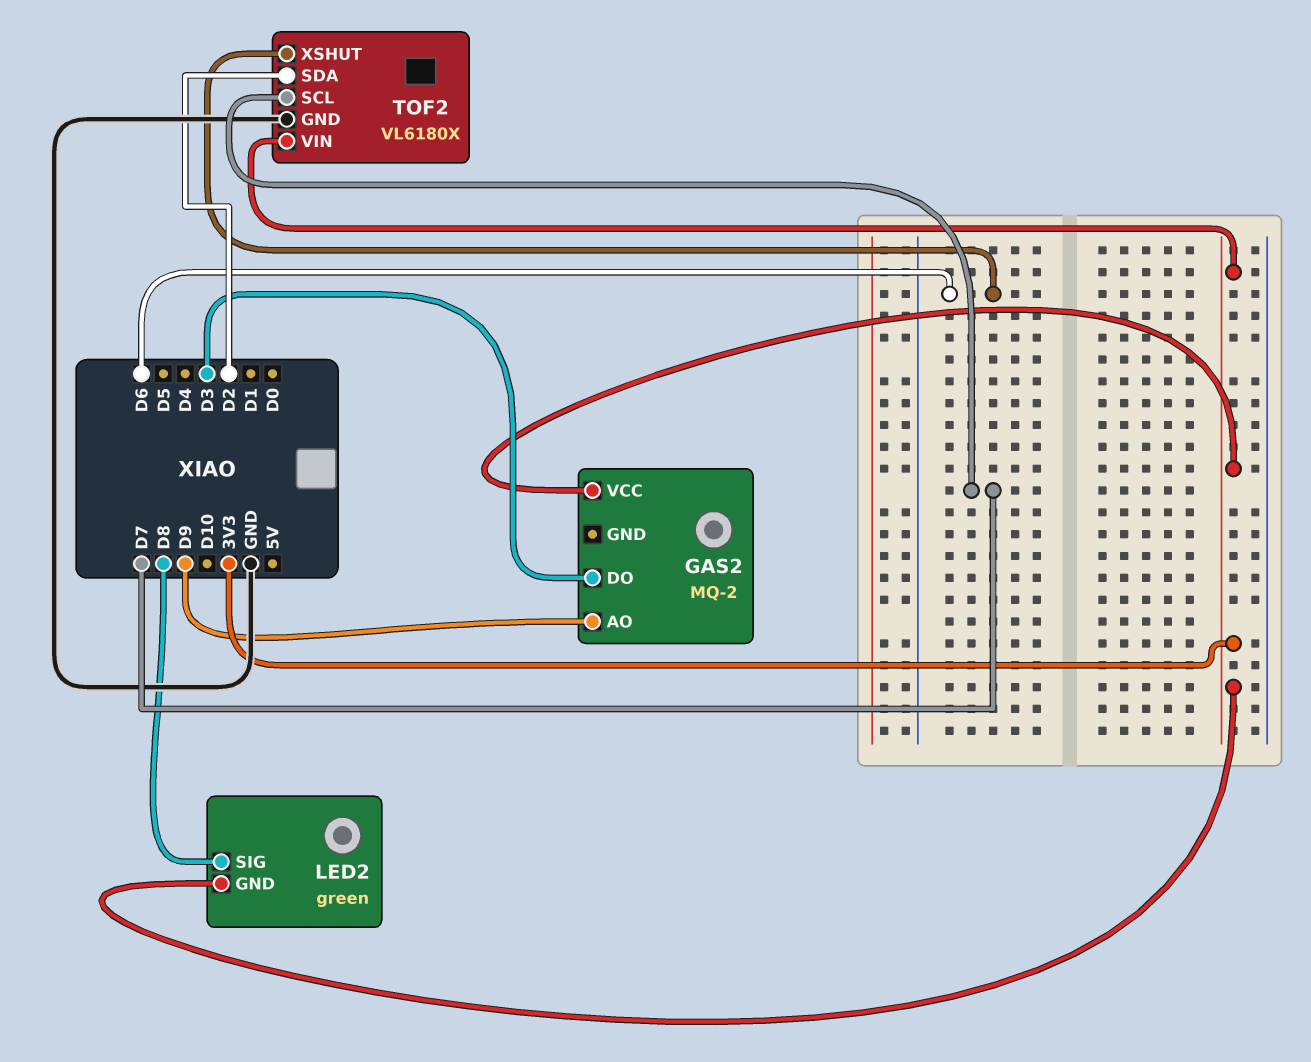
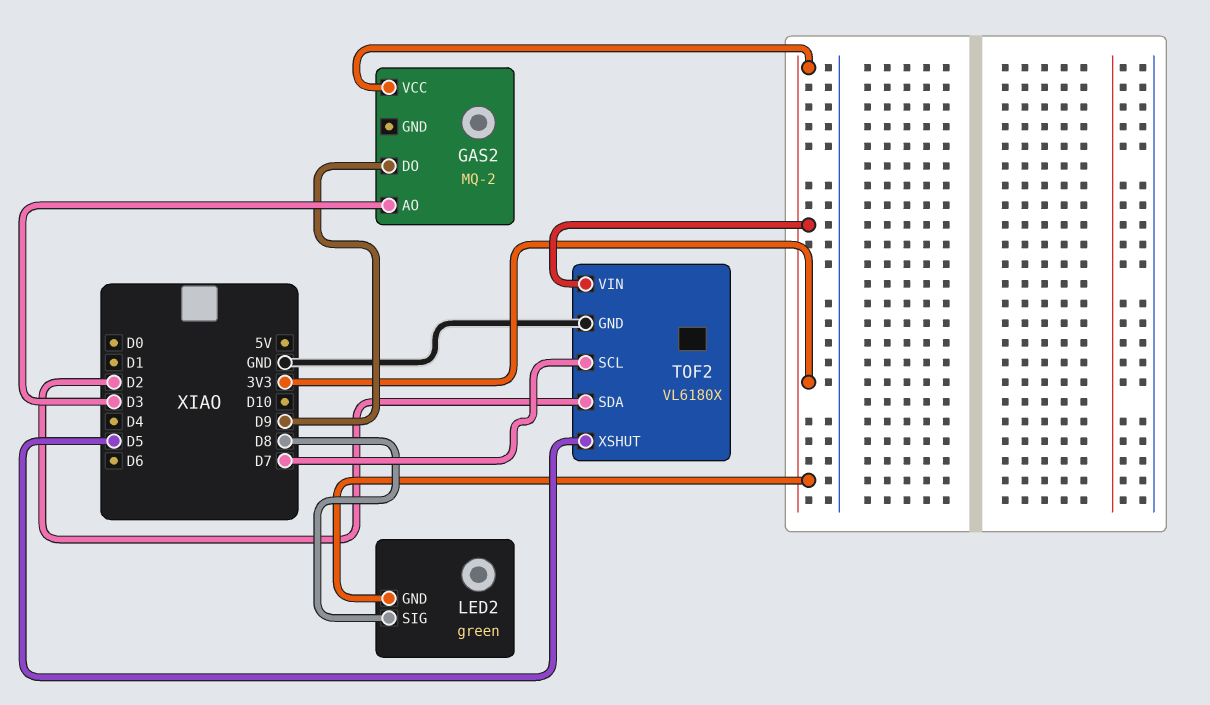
GAS2 pin AO: D9 -> D3
GAS2 pin DO: D3 -> D9
TOF2 pin XSHUT: D6 -> D5

